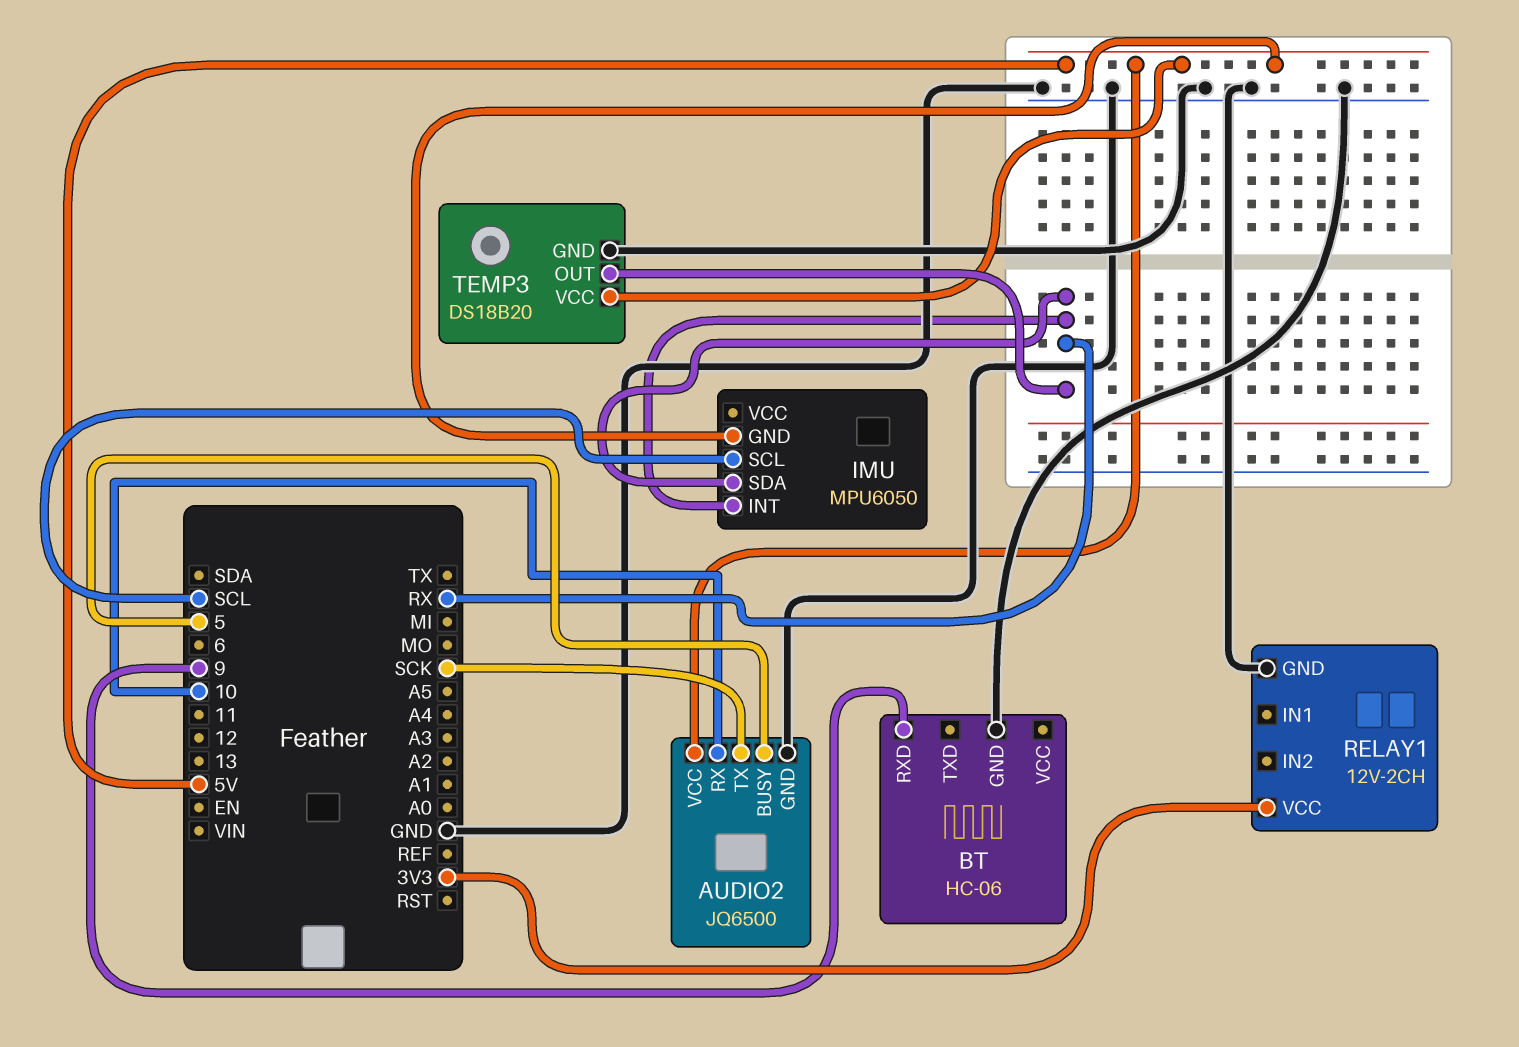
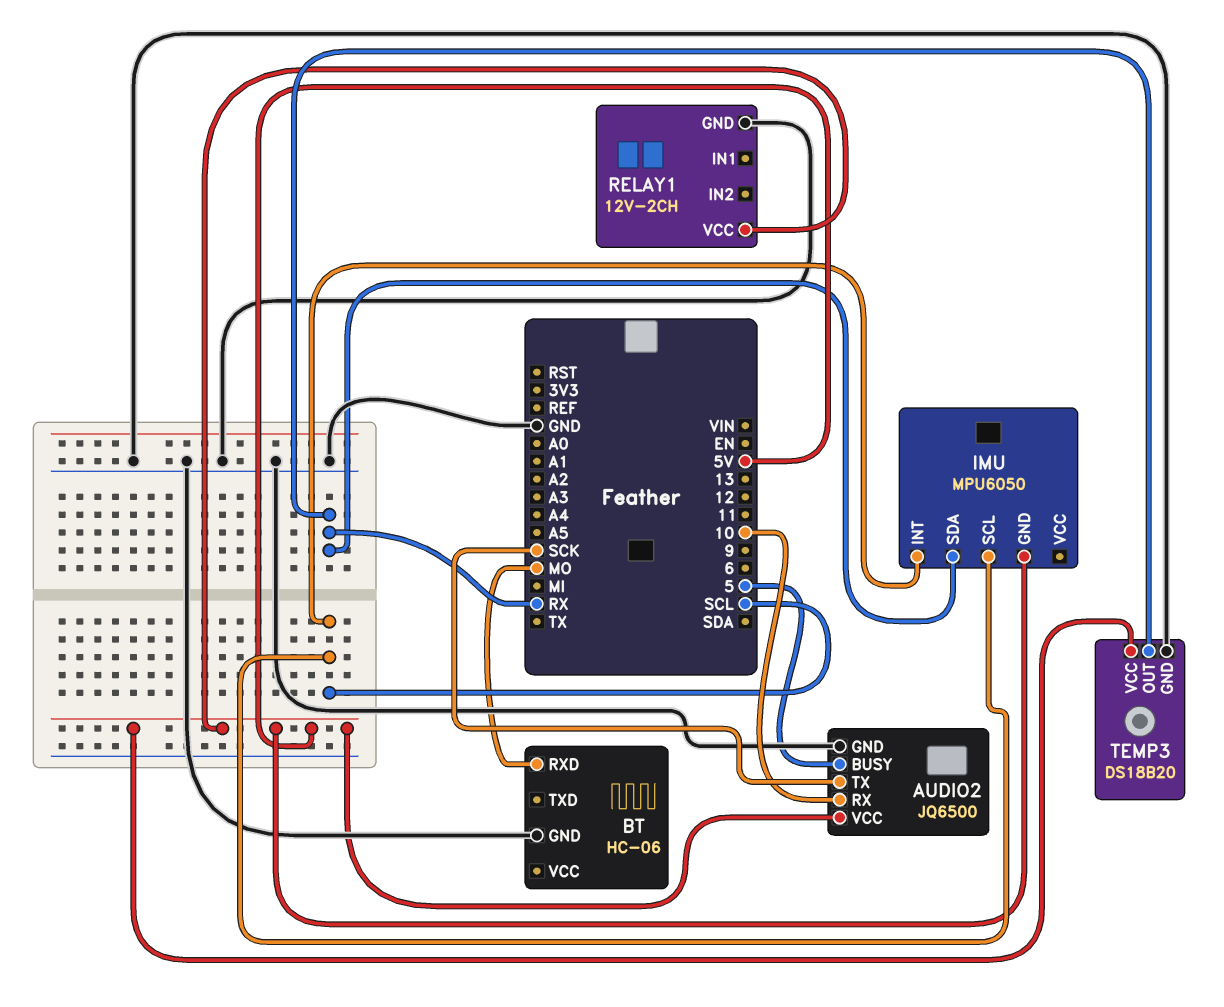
BT pin RXD: 9 -> MO
IMU pin INT: RX -> SCL
RELAY1 pin VCC: 3V3 -> 5V

